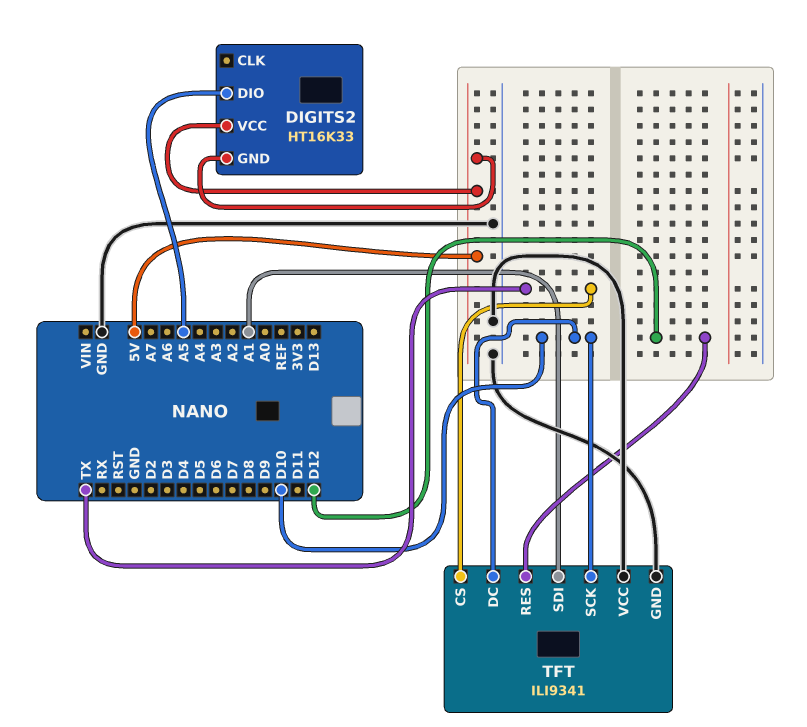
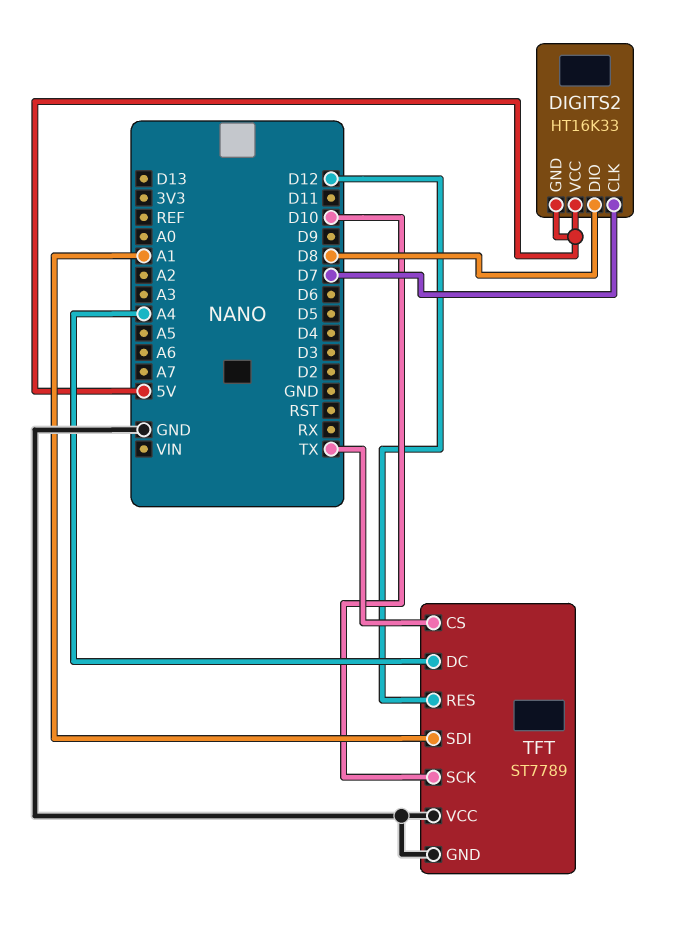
DIGITS2 pin CLK: none -> D7
DIGITS2 pin DIO: A5 -> D8
TFT: ILI9341 -> ST7789
TFT pin DC: D10 -> A4

